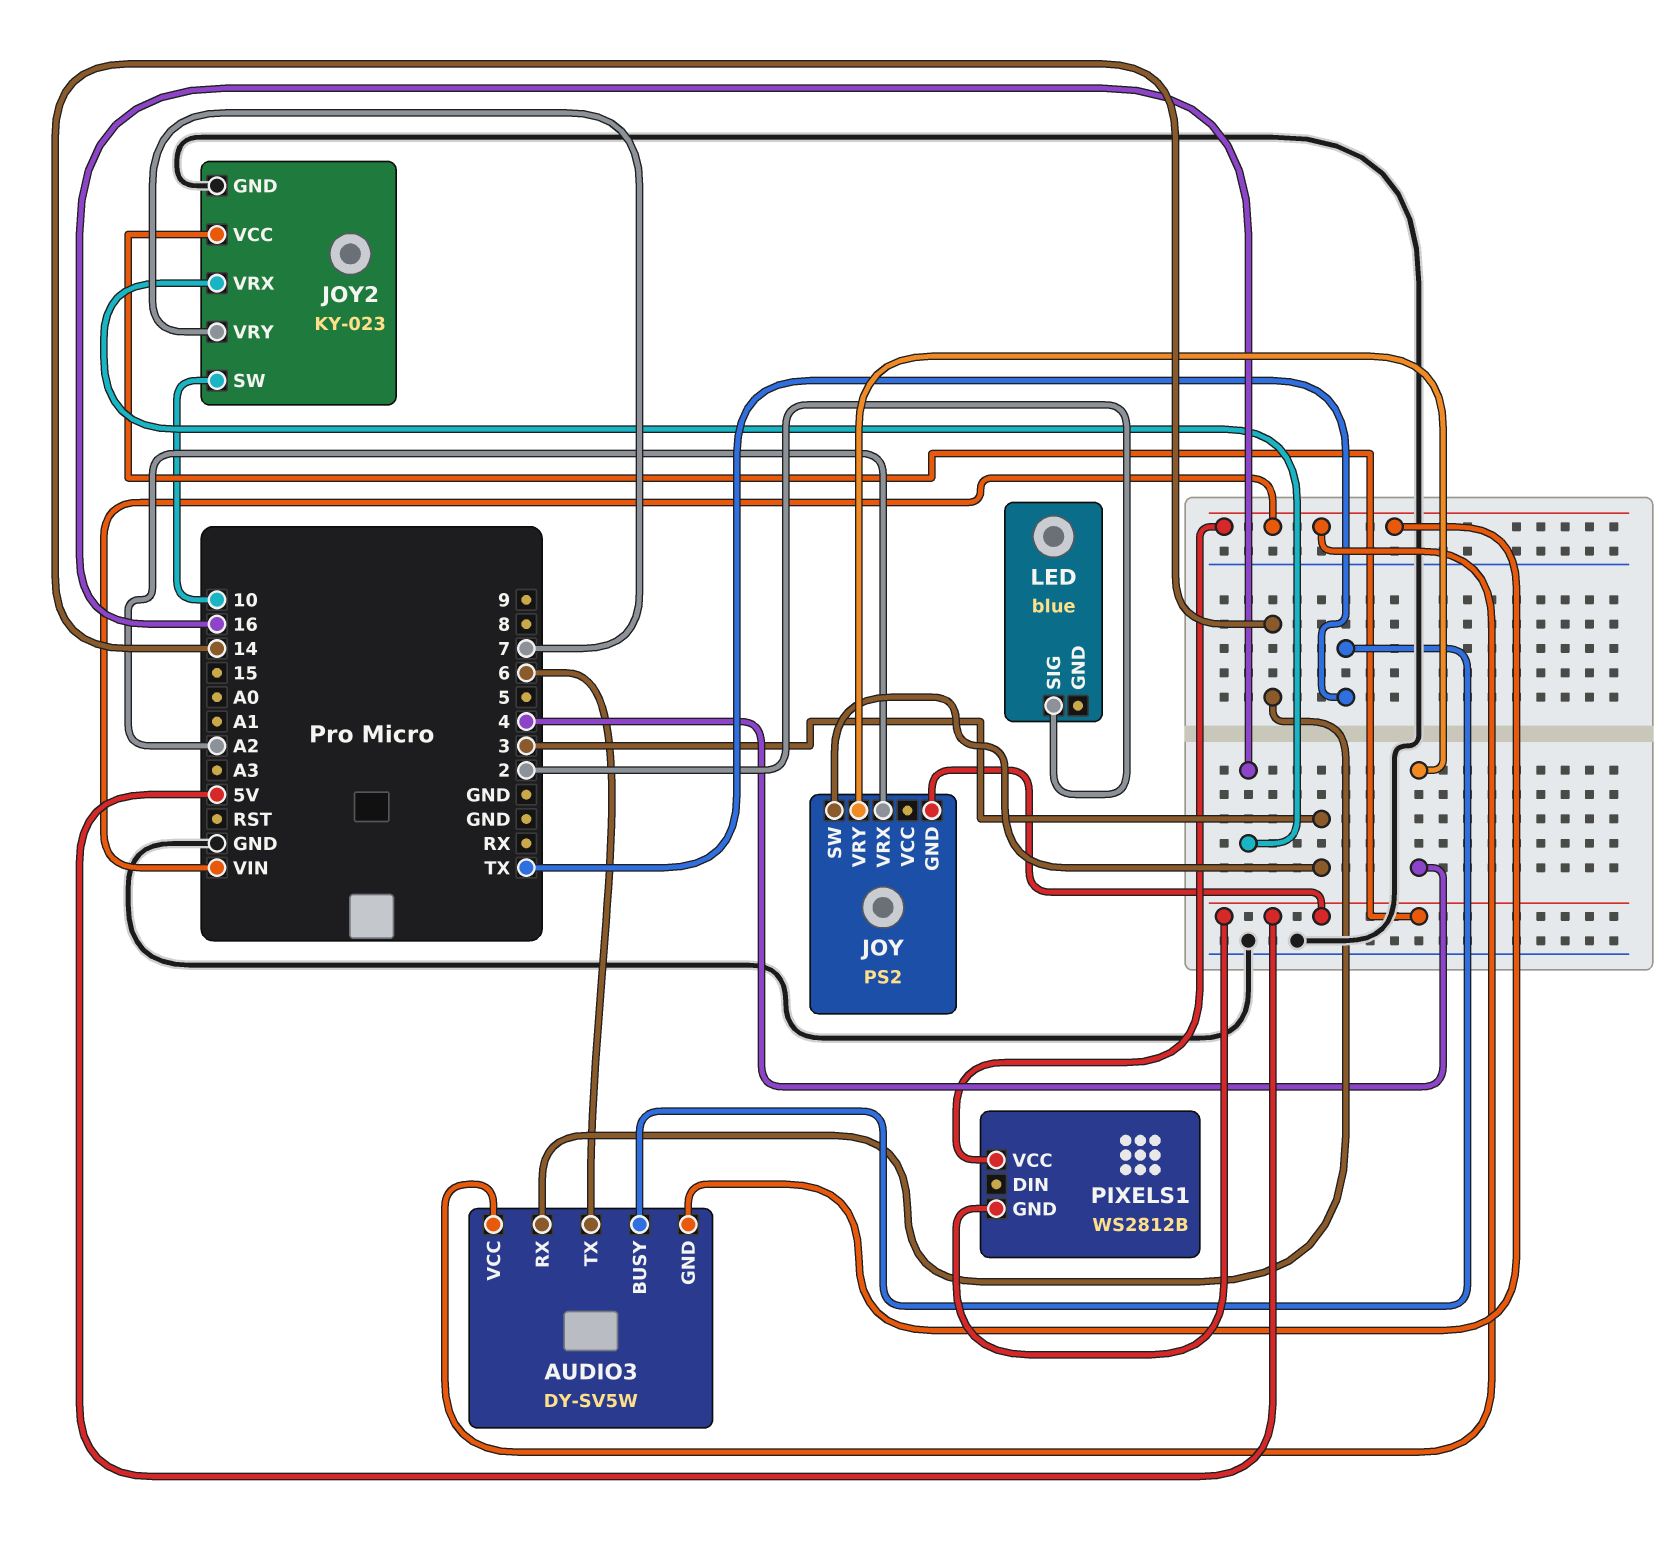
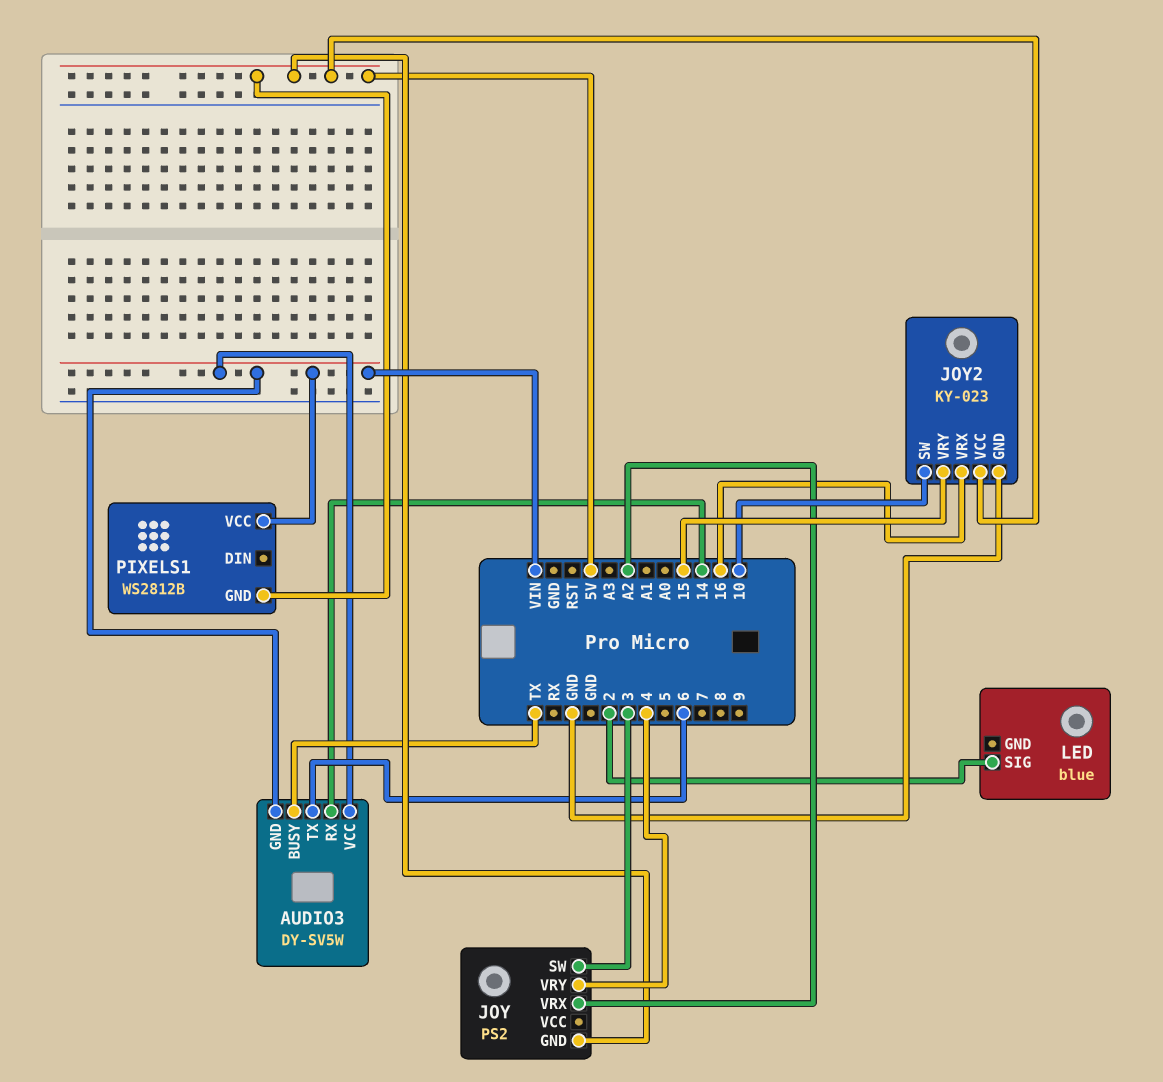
JOY2 pin VRY: 7 -> 15

